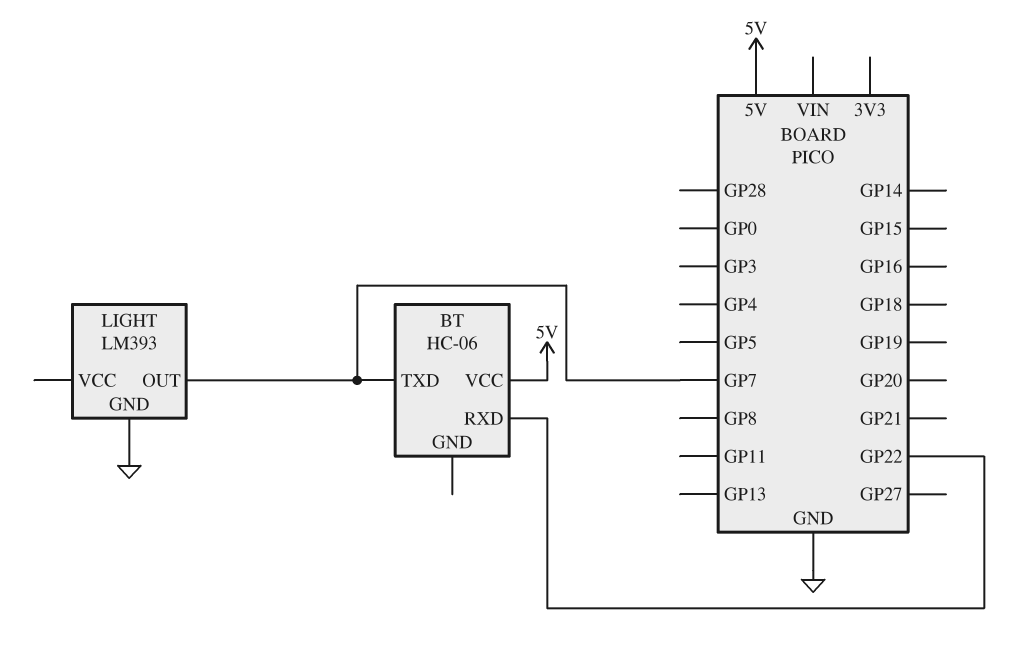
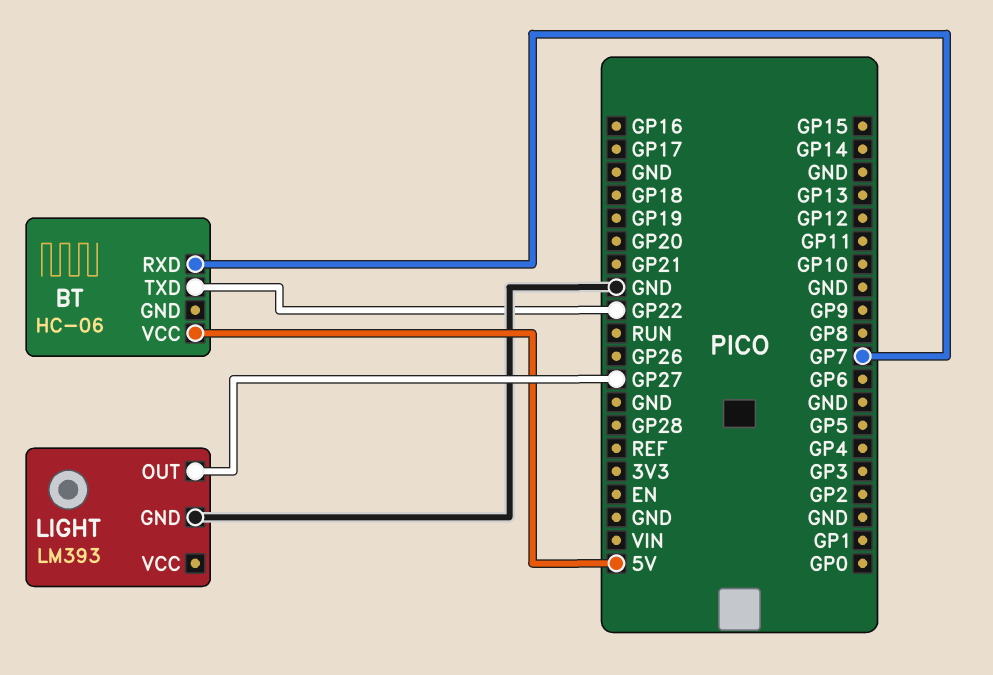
BT pin RXD: GP22 -> GP7
BT pin TXD: GP7 -> GP22
LIGHT pin OUT: GP7 -> GP27

